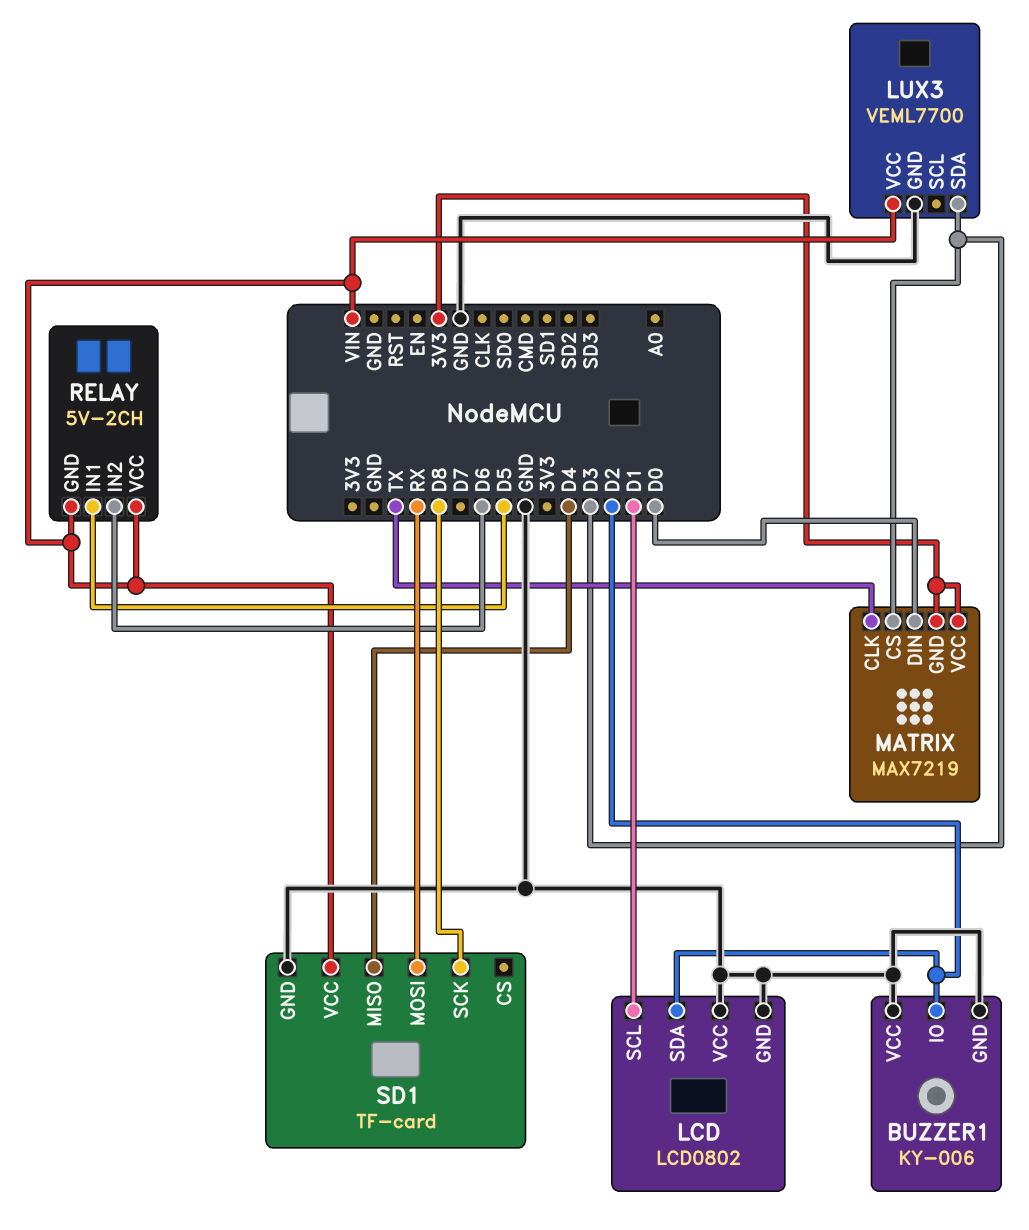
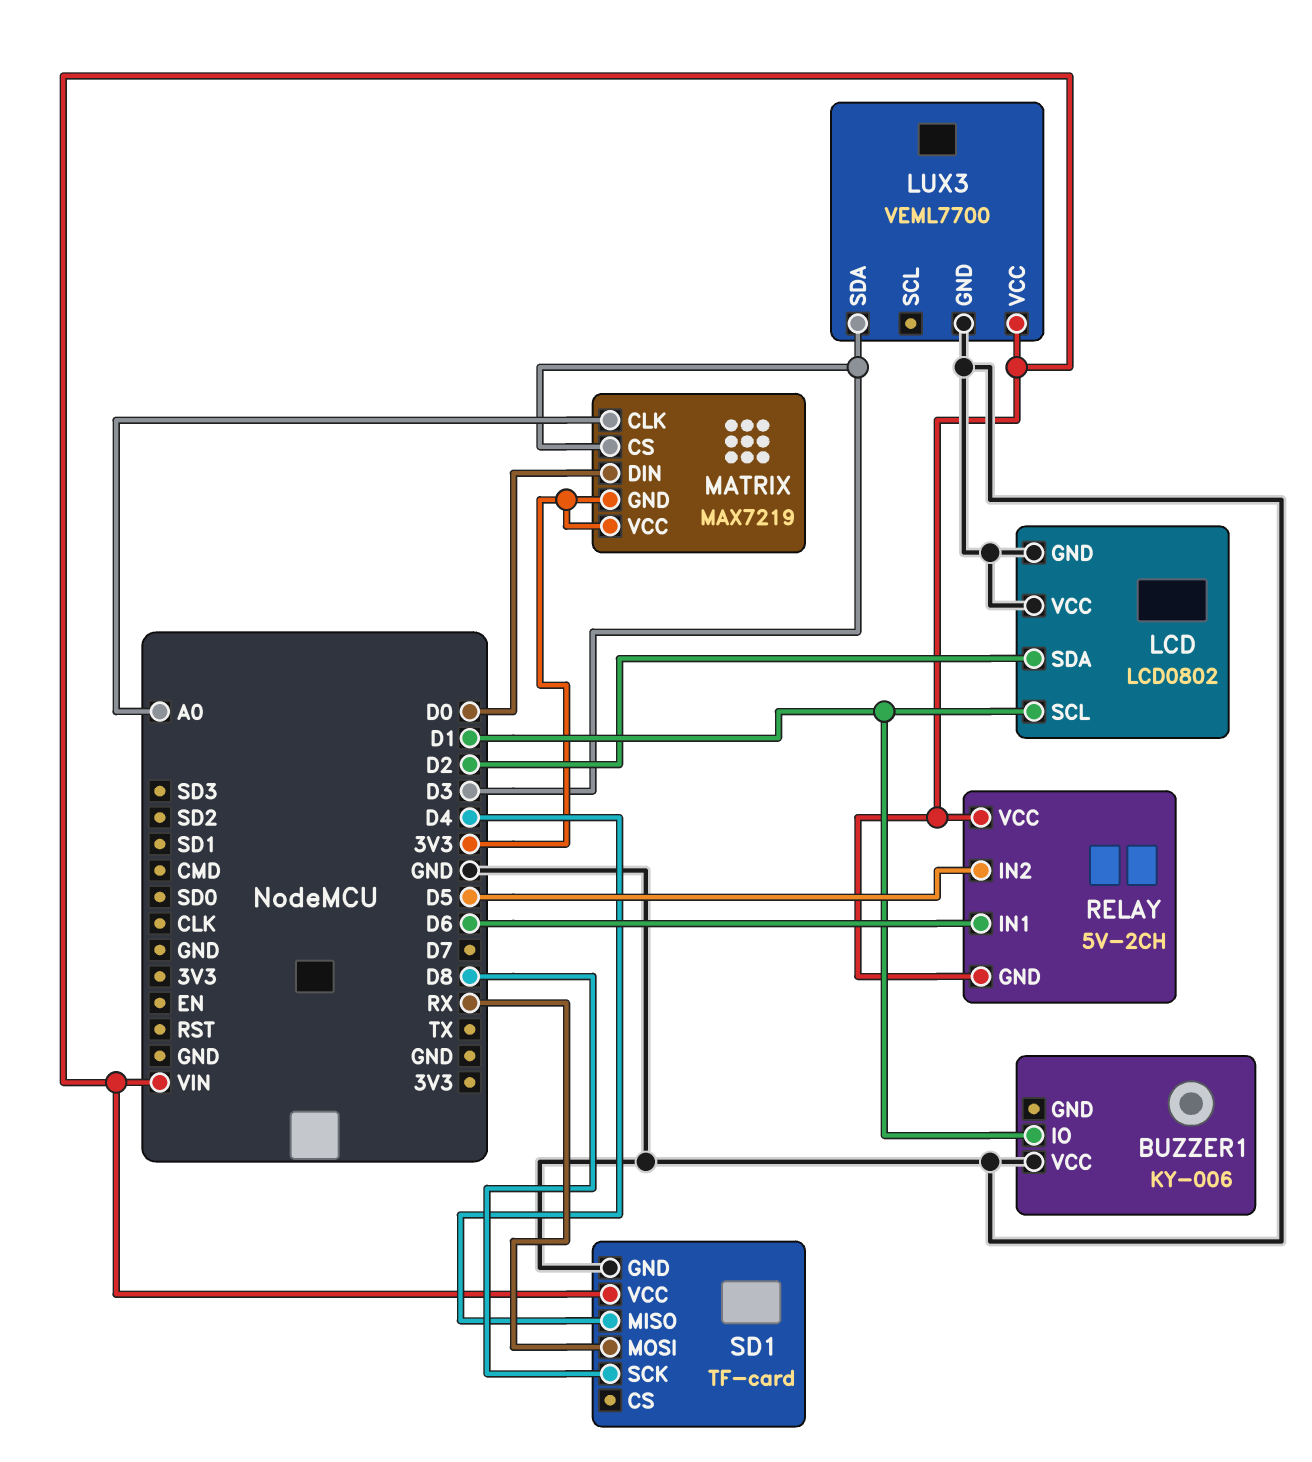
BUZZER1 pin GND: GND -> none
BUZZER1 pin IO: D2 -> D1
MATRIX pin CLK: TX -> A0
RELAY pin IN1: D5 -> D6
RELAY pin IN2: D6 -> D5

